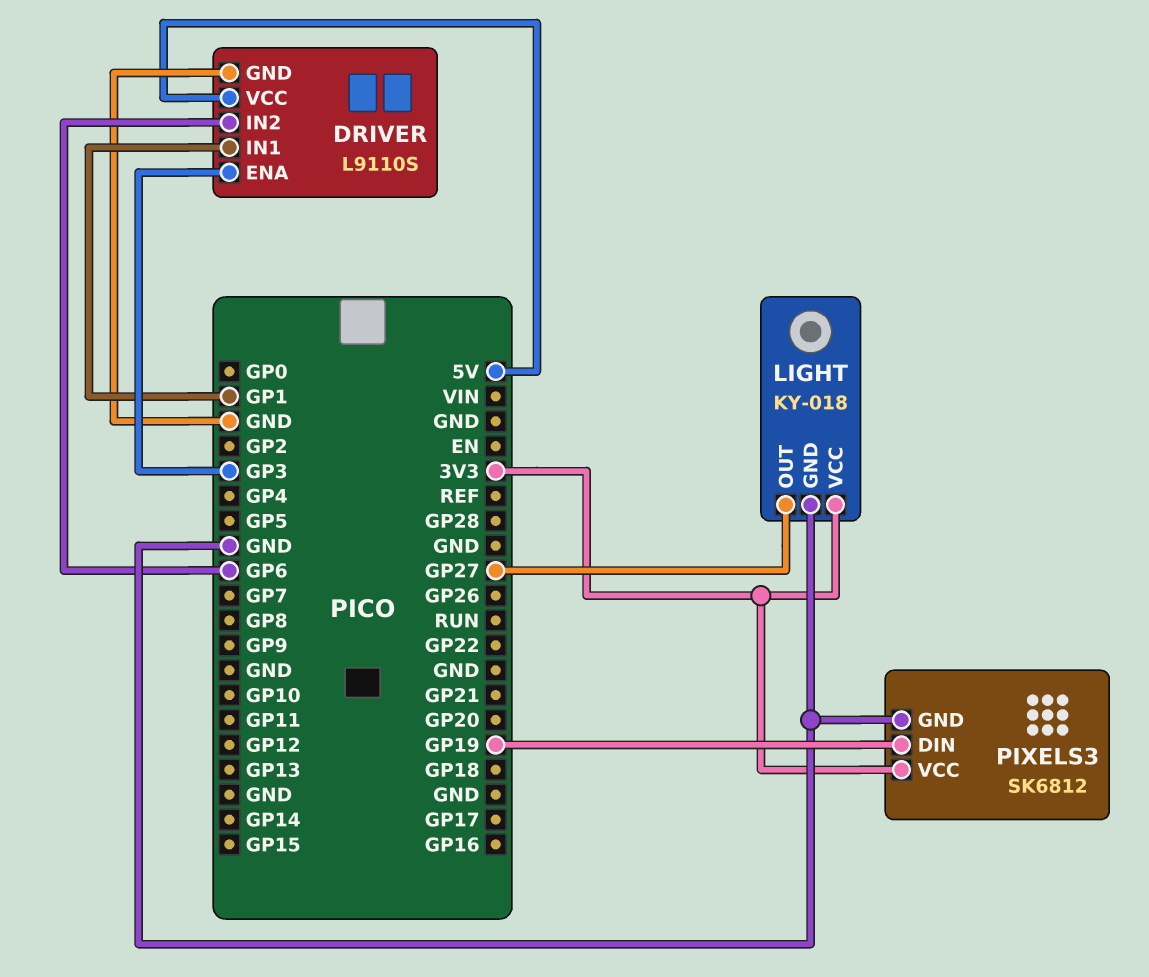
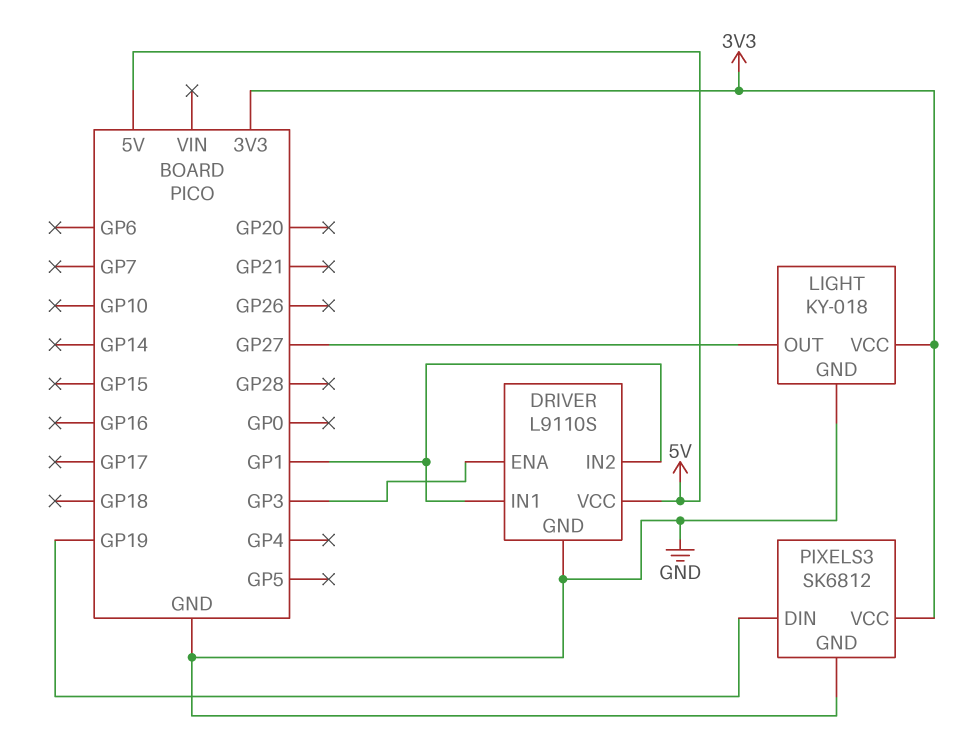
DRIVER pin IN2: GP6 -> GP1

